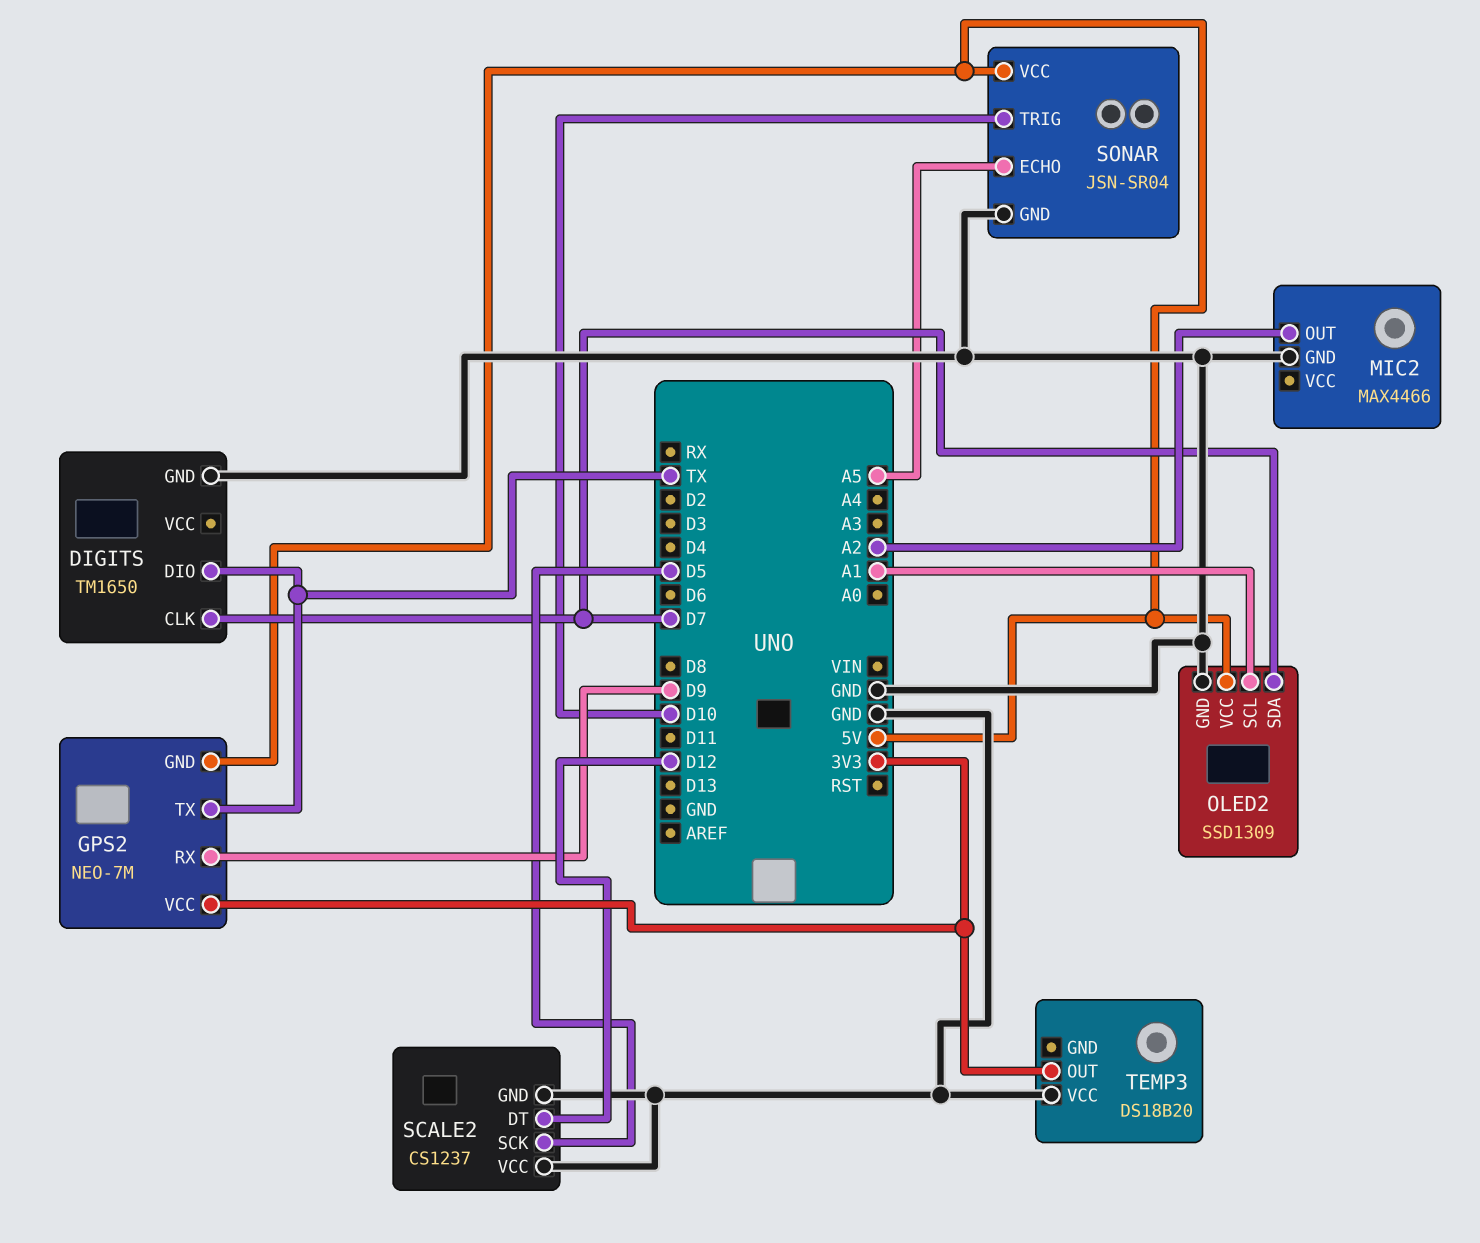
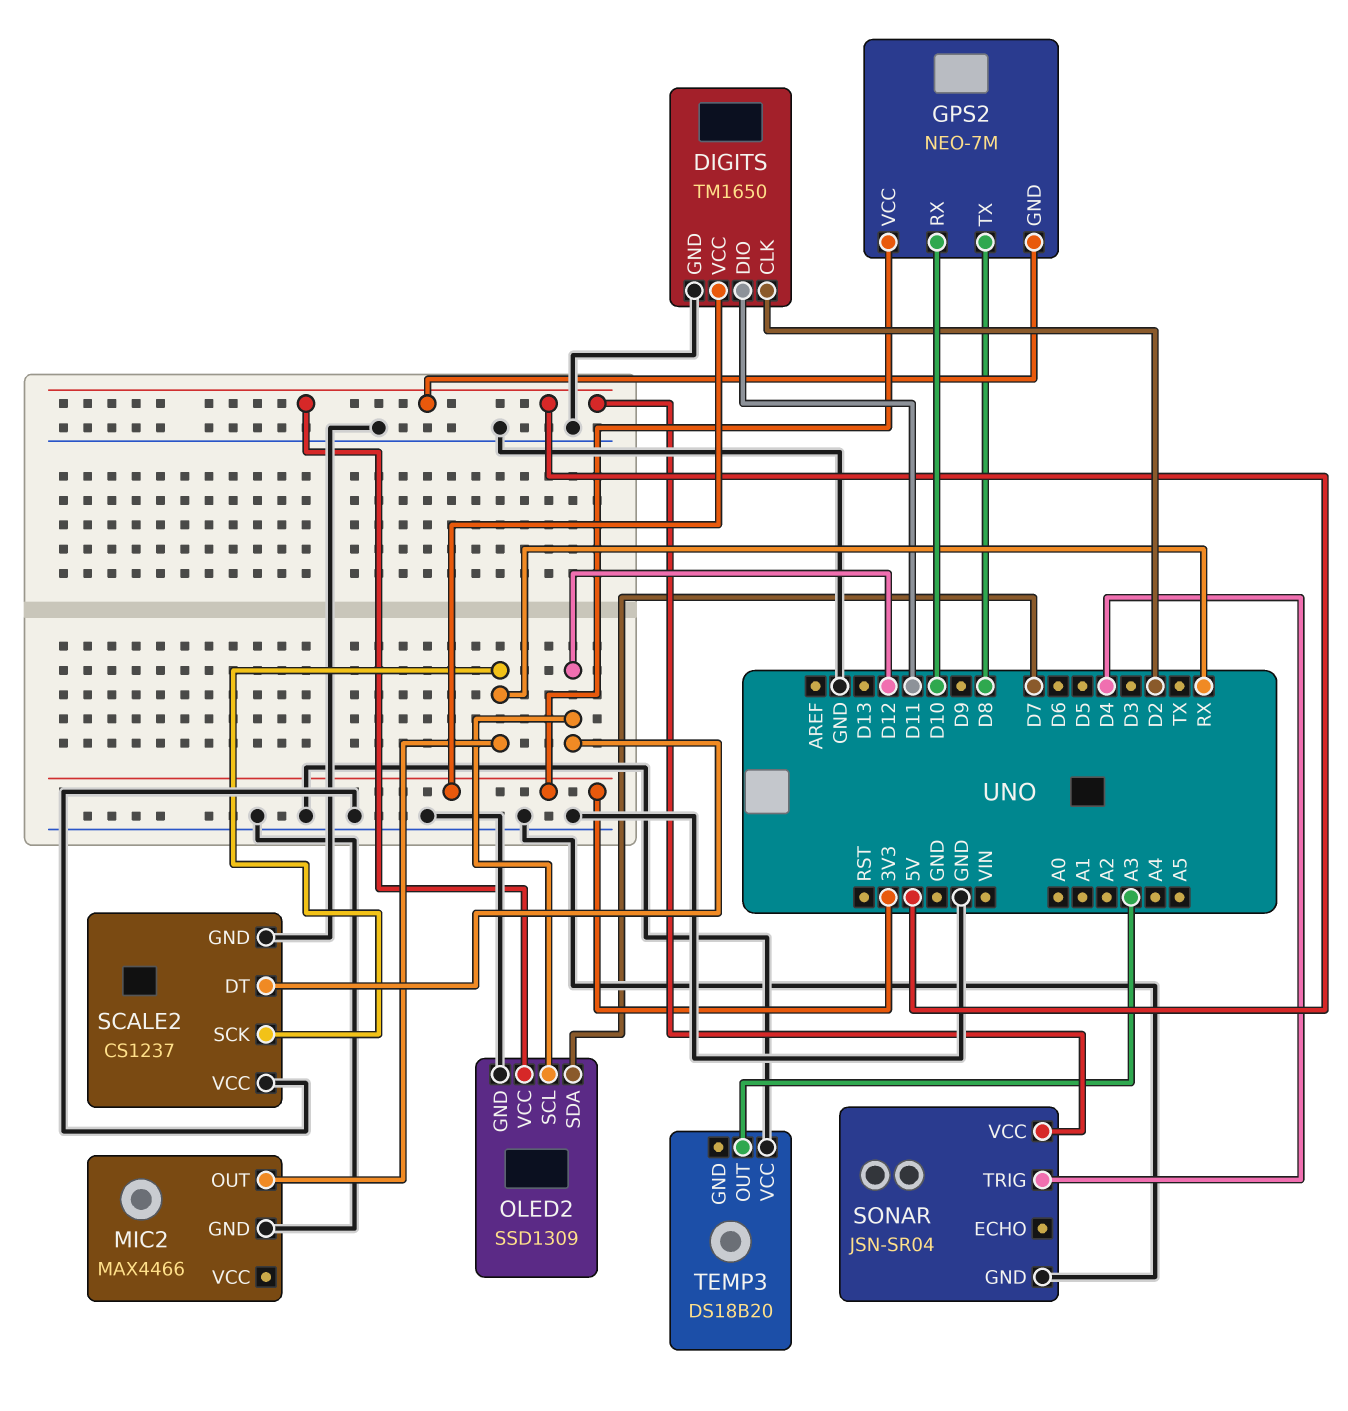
DIGITS pin CLK: D7 -> D2
DIGITS pin DIO: TX -> D11
DIGITS pin VCC: none -> 3V3
GPS2 pin RX: D9 -> D10
GPS2 pin TX: TX -> D8
MIC2 pin OUT: A2 -> RX
OLED2 pin SCL: A1 -> D12
SCALE2 pin SCK: D5 -> RX
SONAR pin ECHO: A5 -> none
SONAR pin TRIG: D10 -> D4
TEMP3 pin OUT: 3V3 -> A3

